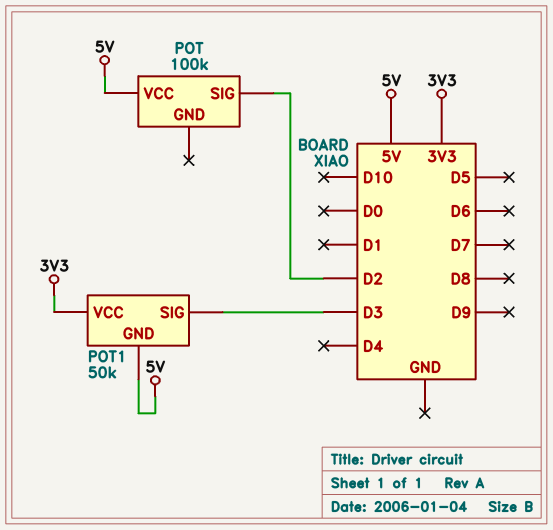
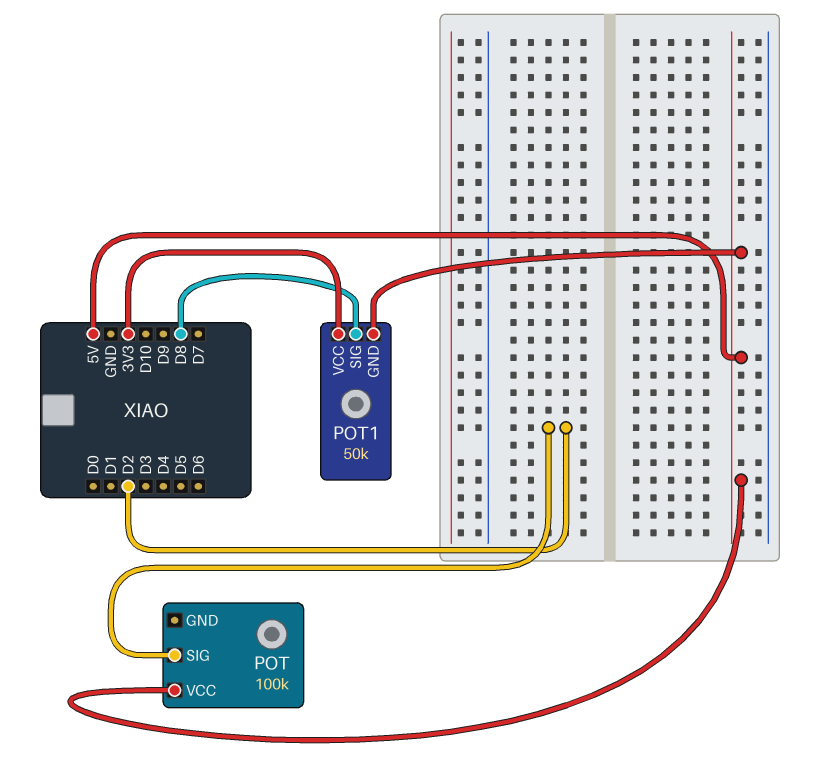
POT1 pin SIG: D3 -> D8

